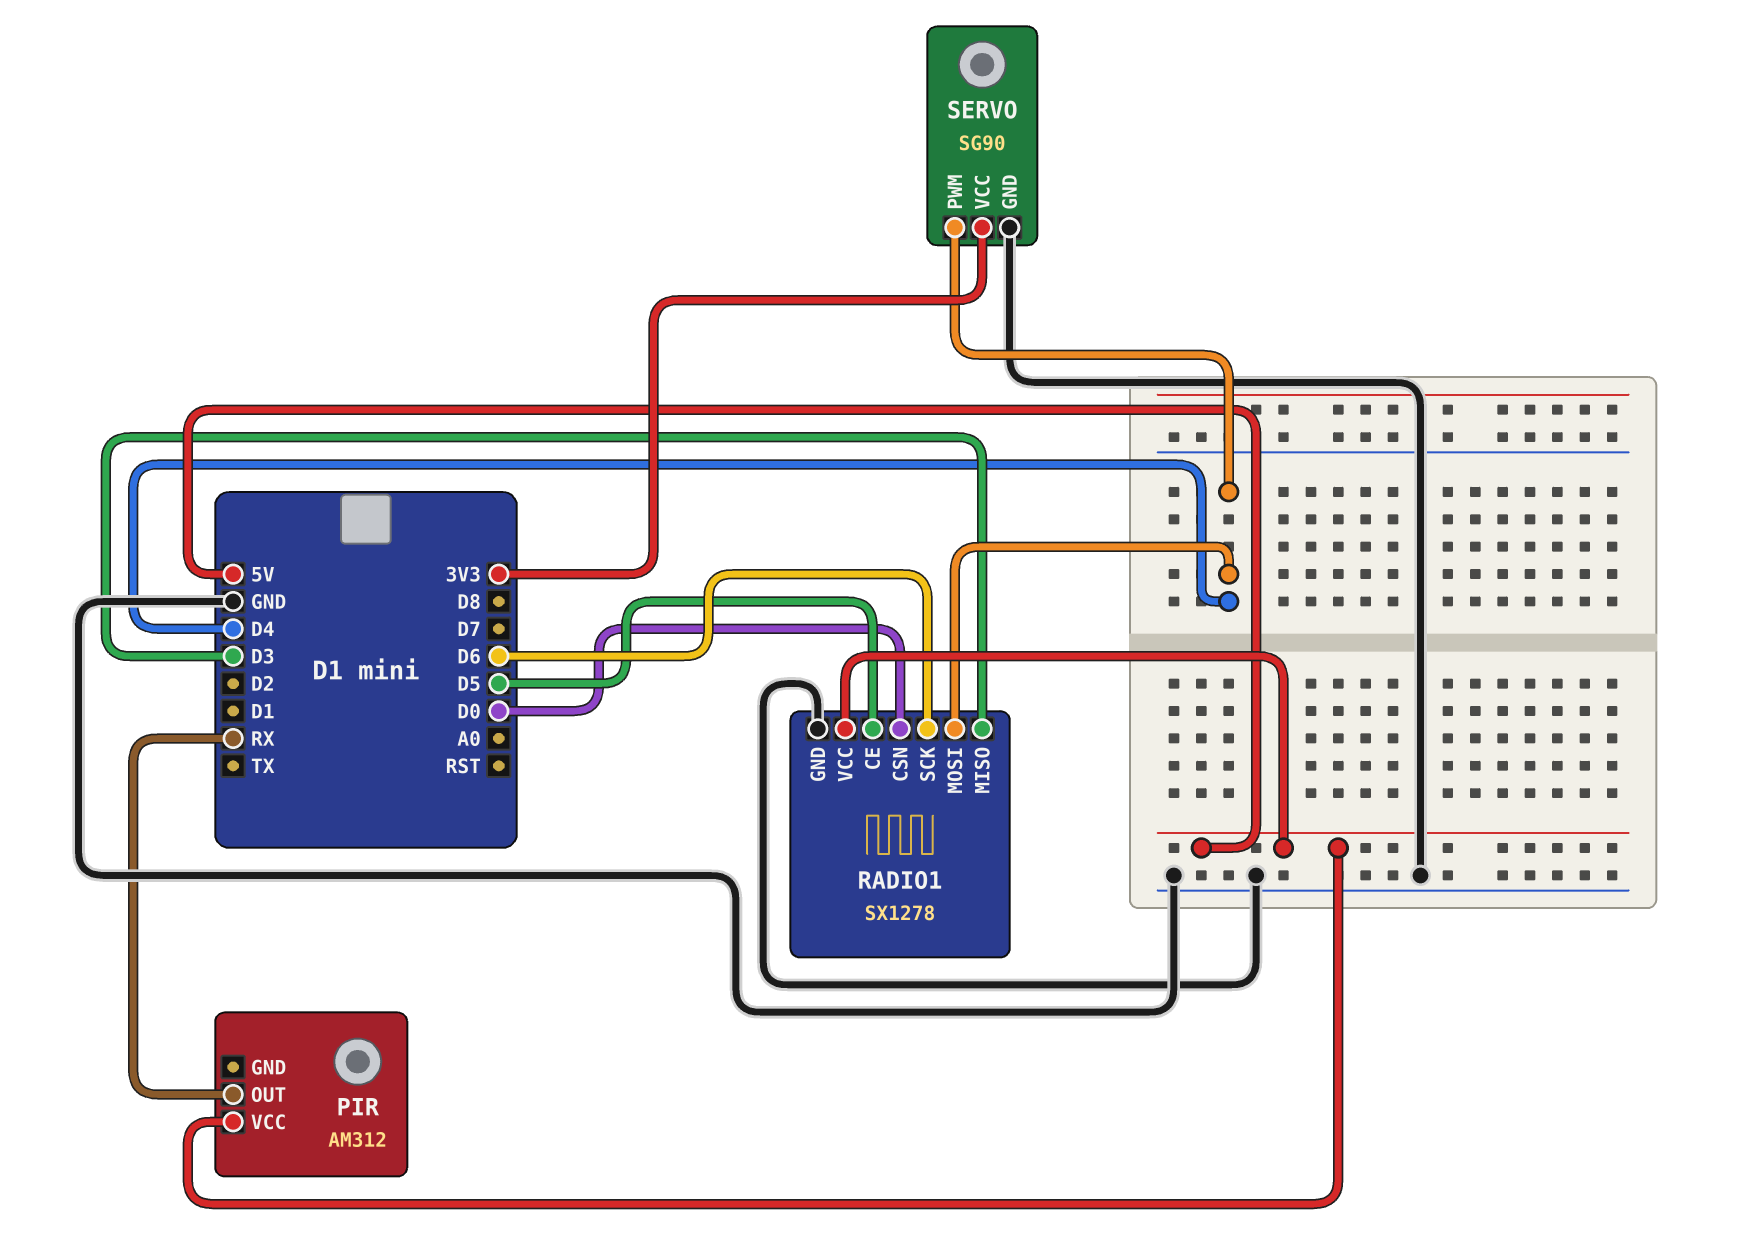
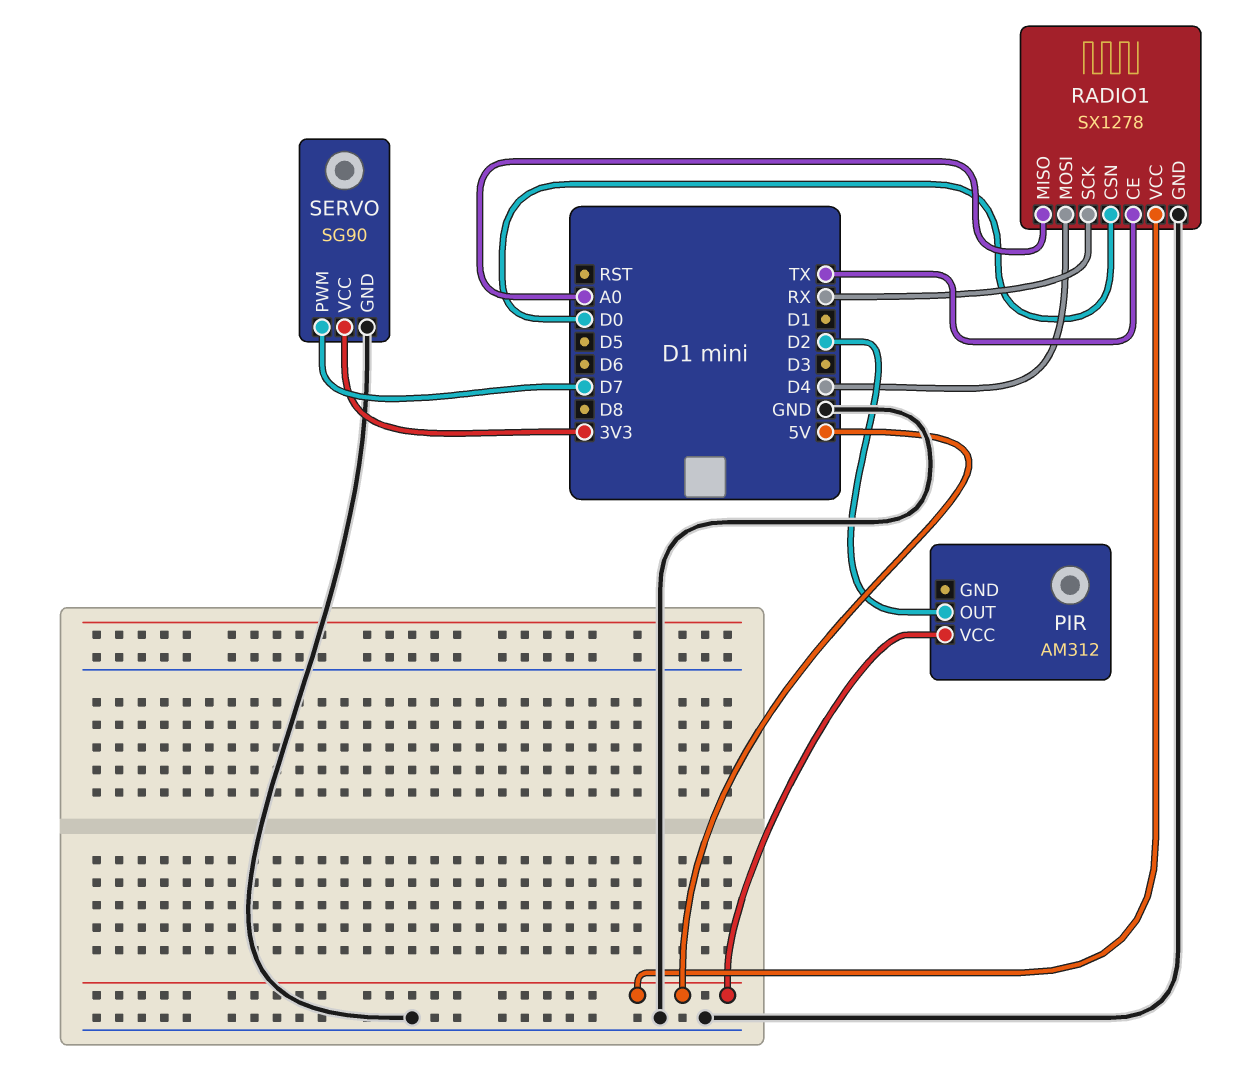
PIR pin OUT: RX -> D2
RADIO1 pin CE: D5 -> TX
RADIO1 pin MISO: D3 -> A0
RADIO1 pin SCK: D6 -> RX
SERVO pin PWM: D4 -> D7

